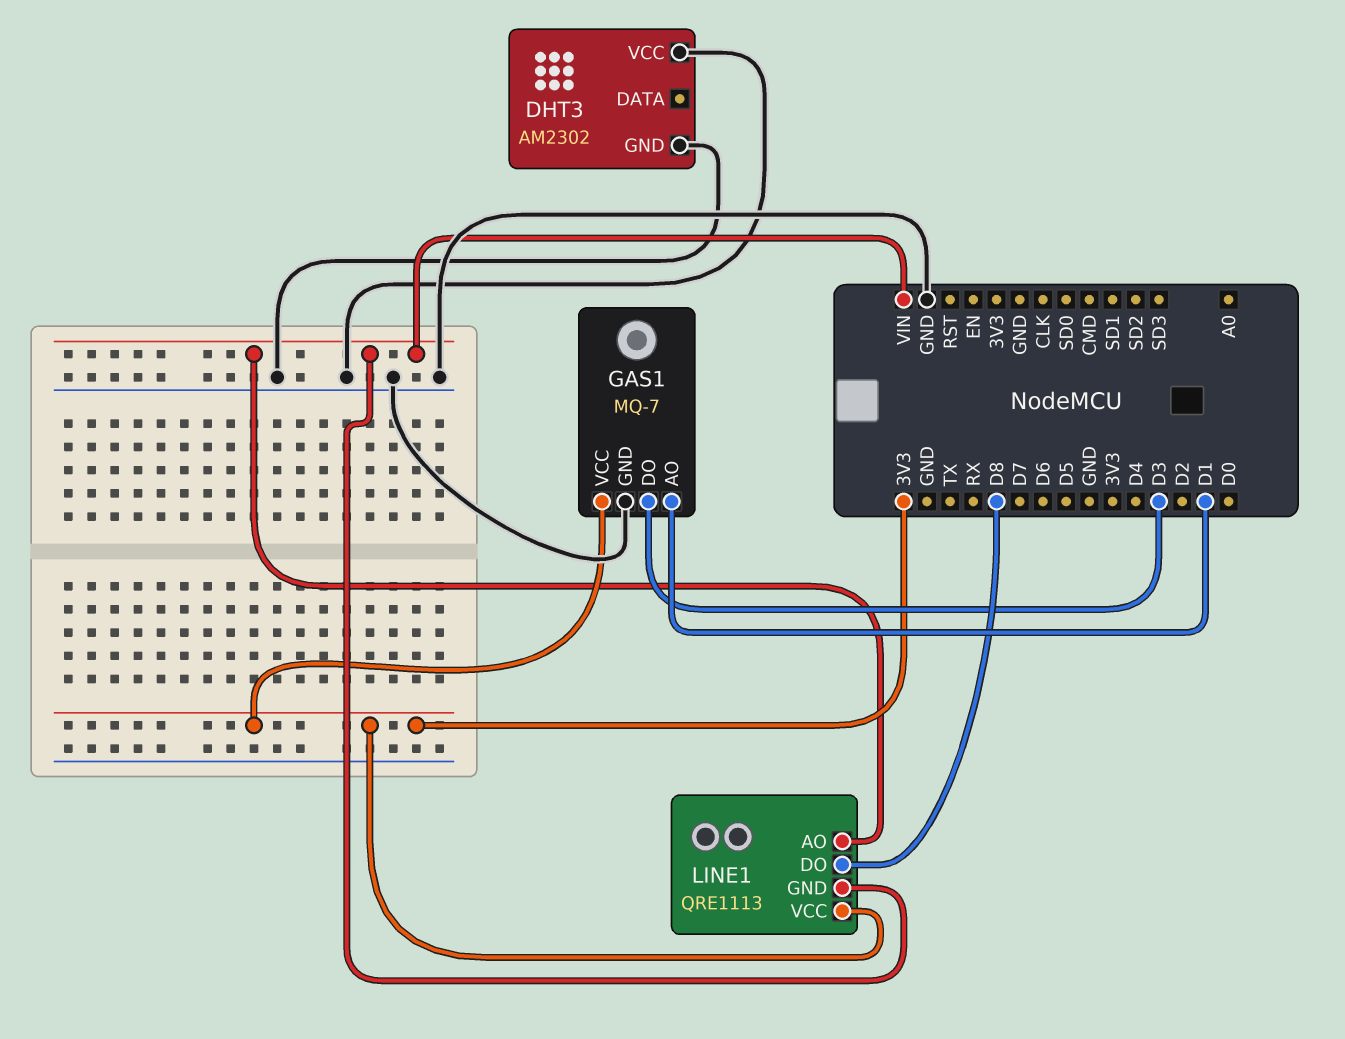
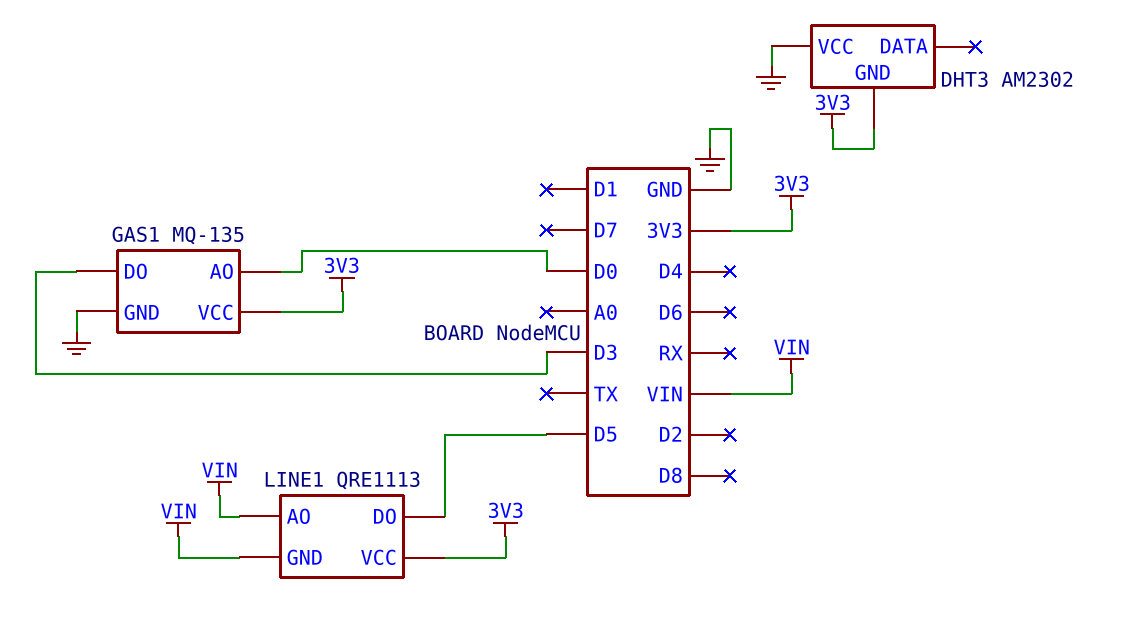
DHT3 pin GND: GND -> 3V3
GAS1: MQ-7 -> MQ-135
GAS1 pin AO: D1 -> D0
LINE1 pin DO: D8 -> D5

